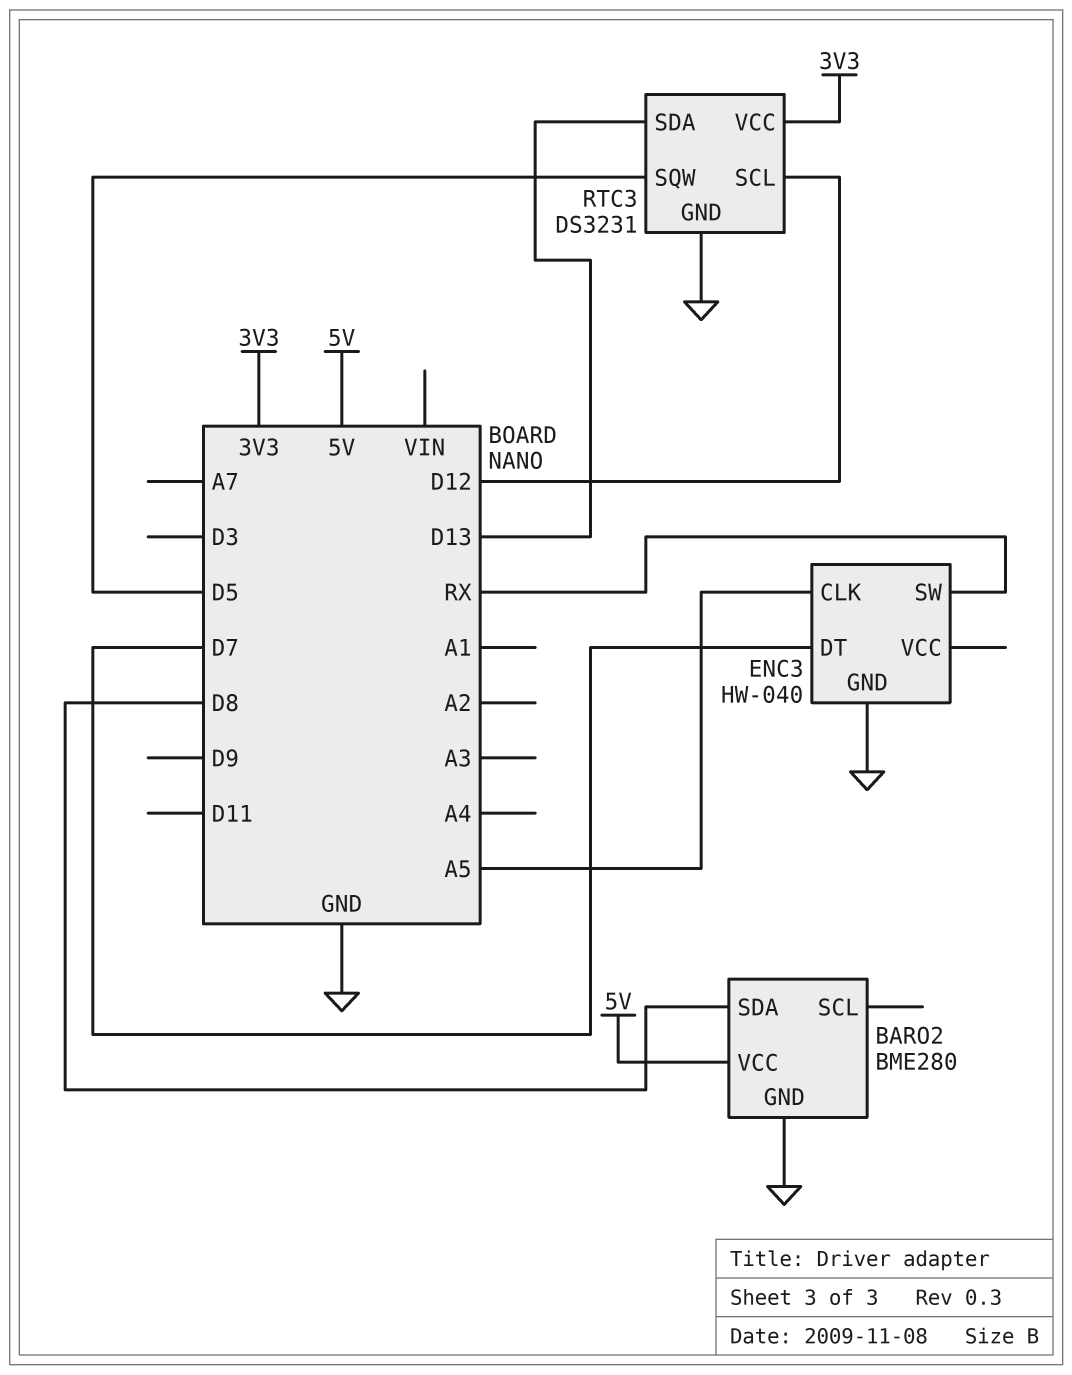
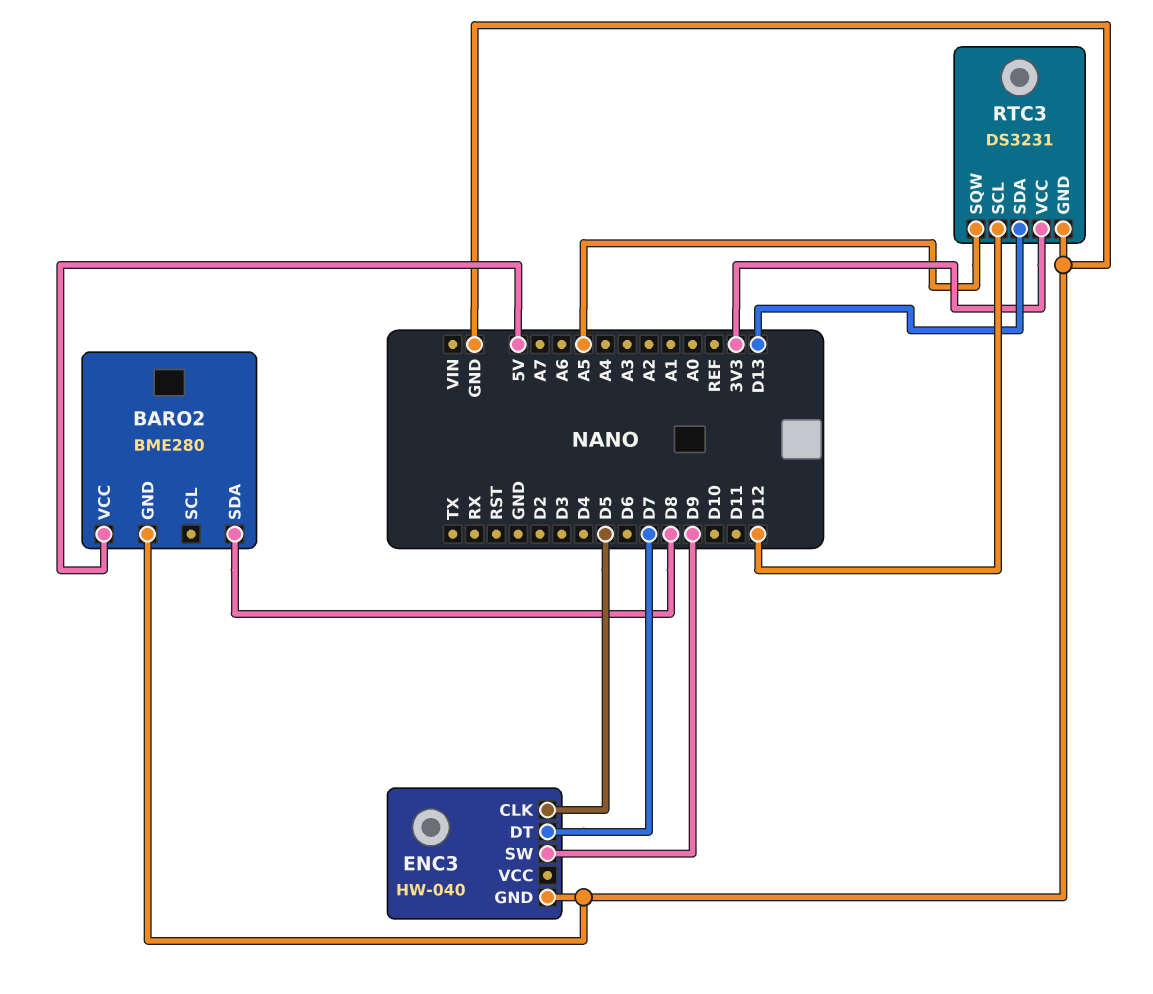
ENC3 pin CLK: A5 -> D5
ENC3 pin SW: RX -> D9
RTC3 pin SQW: D5 -> A5

